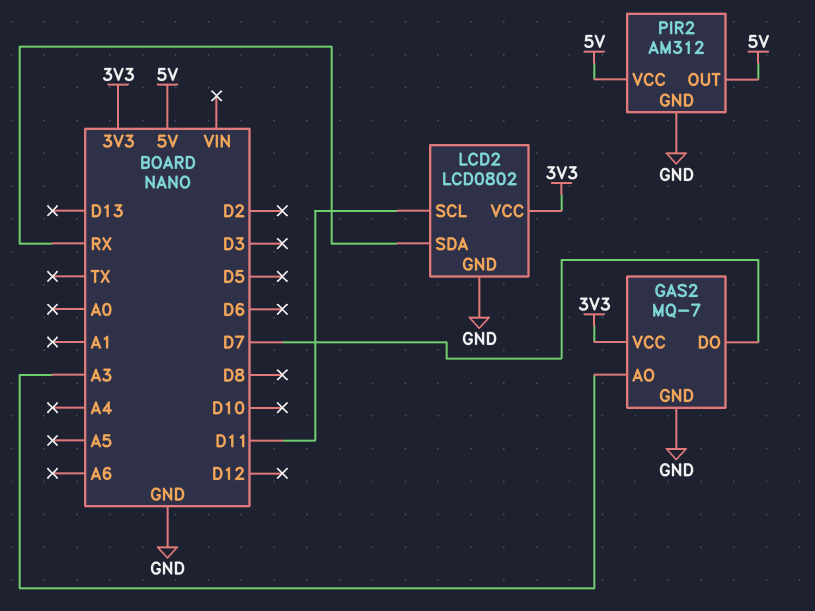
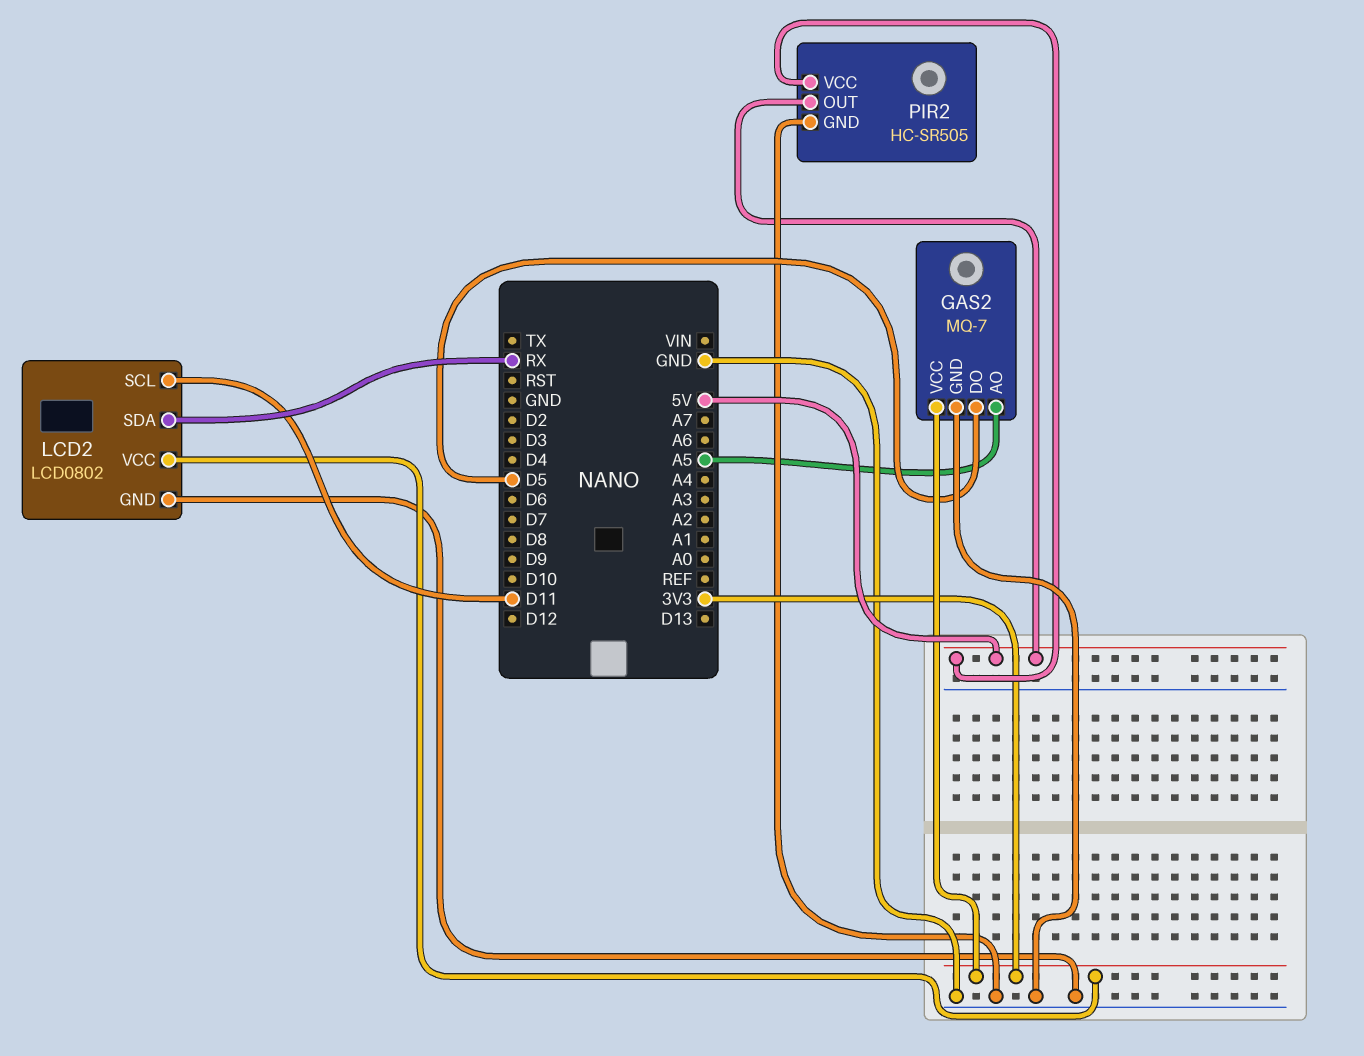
GAS2 pin AO: A3 -> A5
GAS2 pin DO: D7 -> D5
PIR2: AM312 -> HC-SR505

